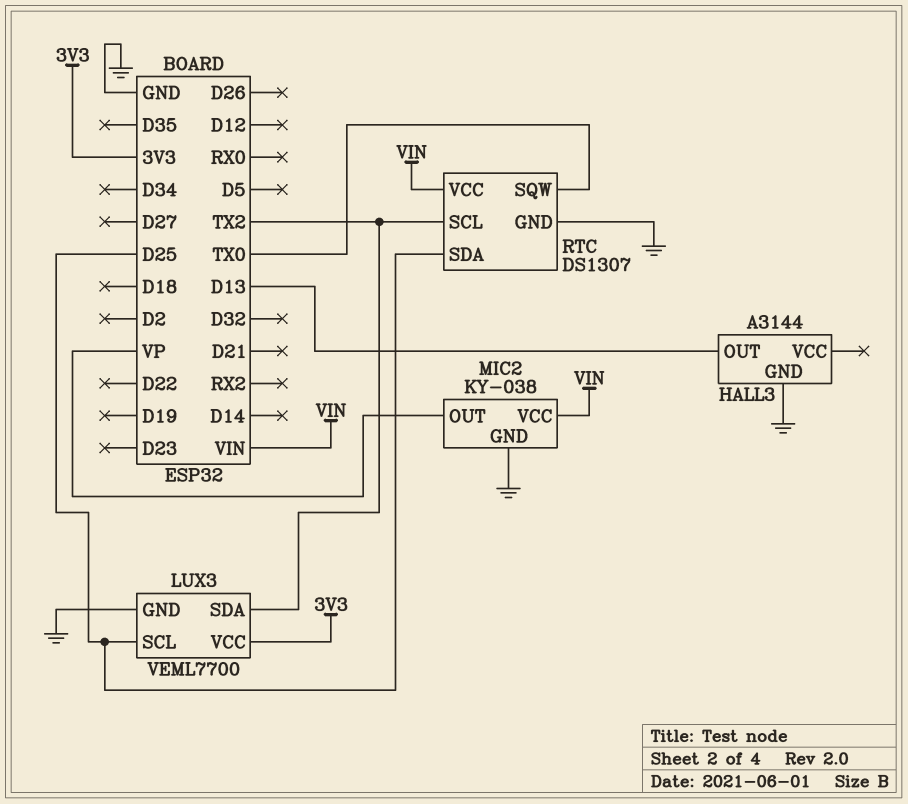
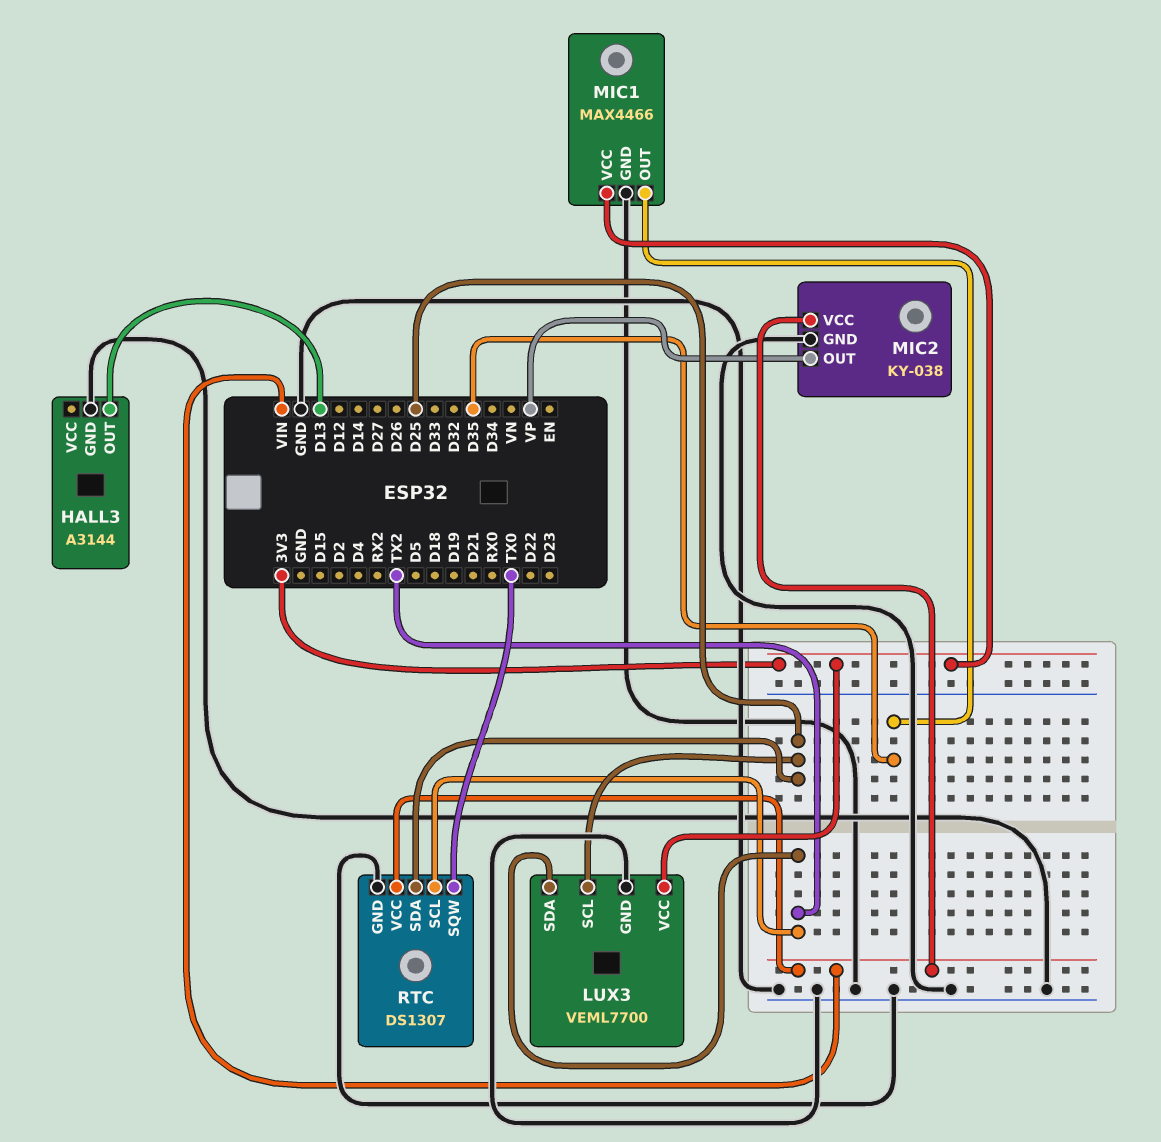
MIC1: none -> MAX4466
MIC1 pin GND: none -> GND
MIC1 pin OUT: none -> D35
MIC1 pin VCC: none -> 3V3

